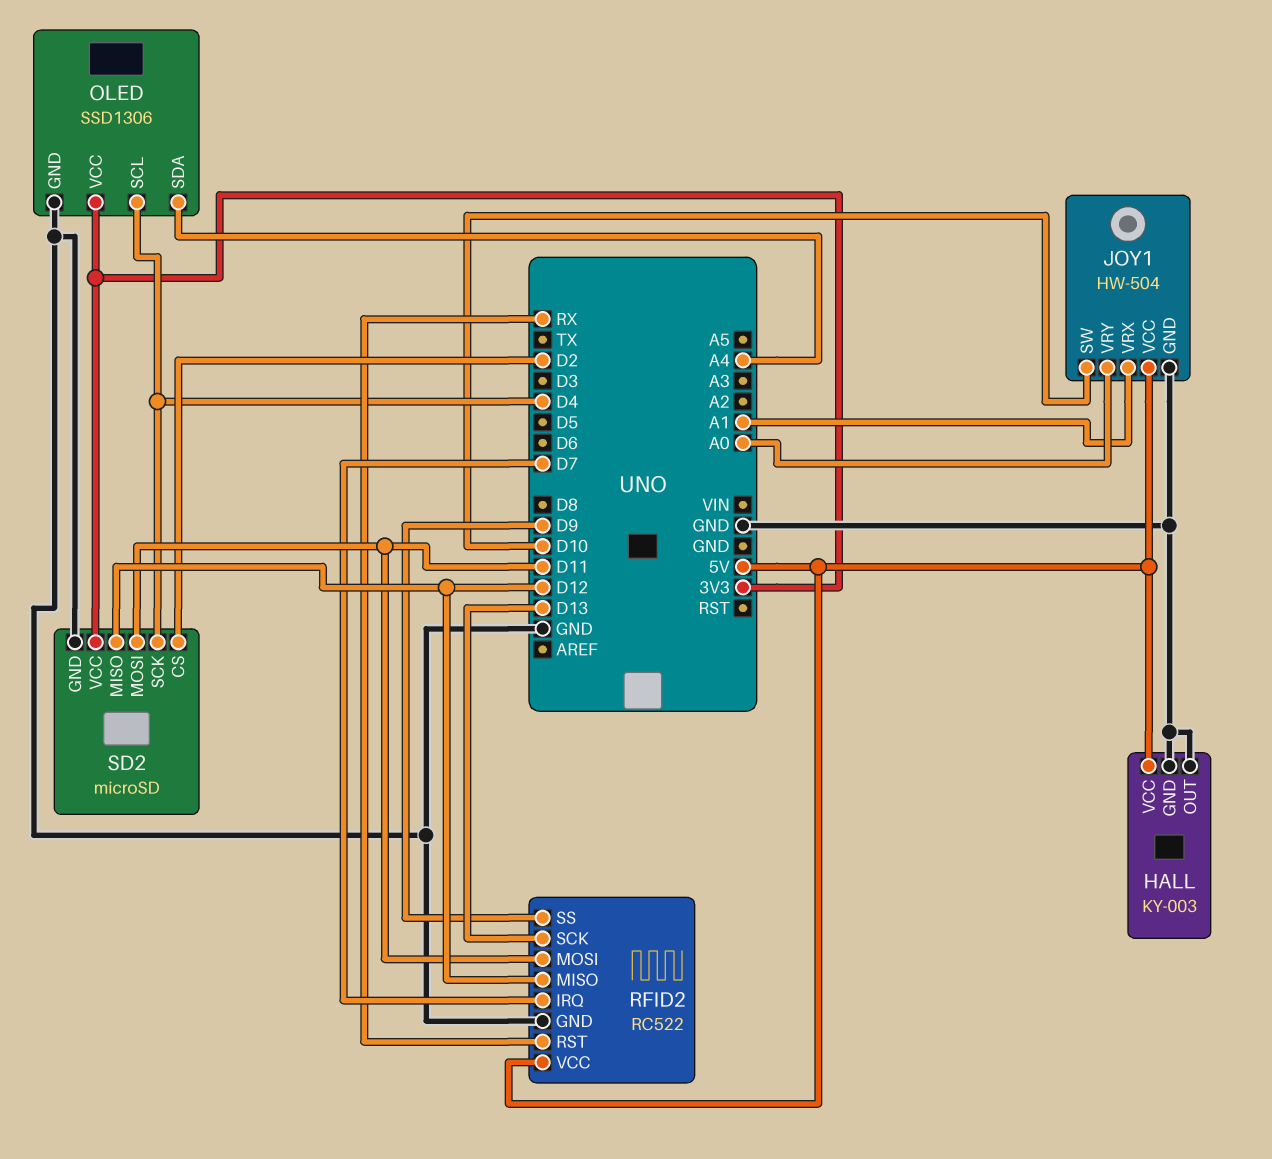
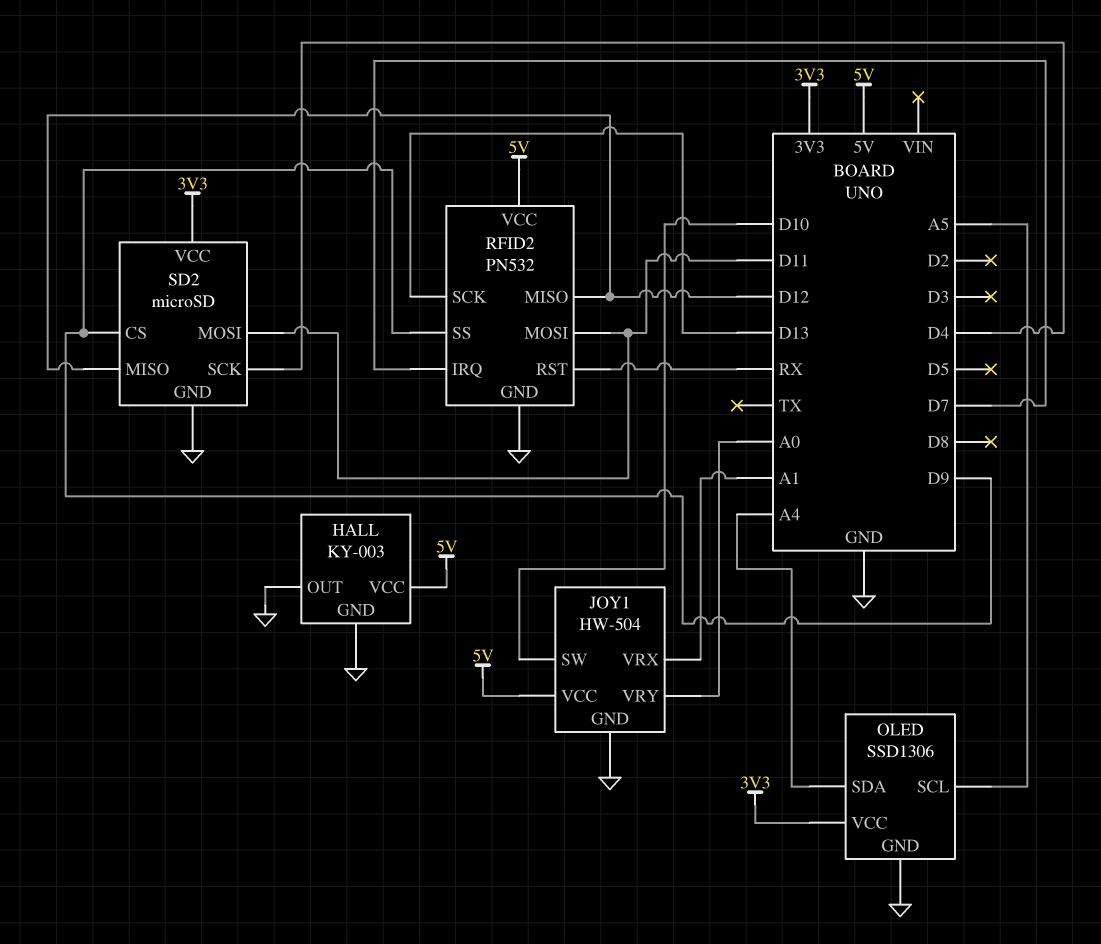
OLED pin SCL: D4 -> A5
RFID2: RC522 -> PN532
SD2 pin CS: D2 -> D9

